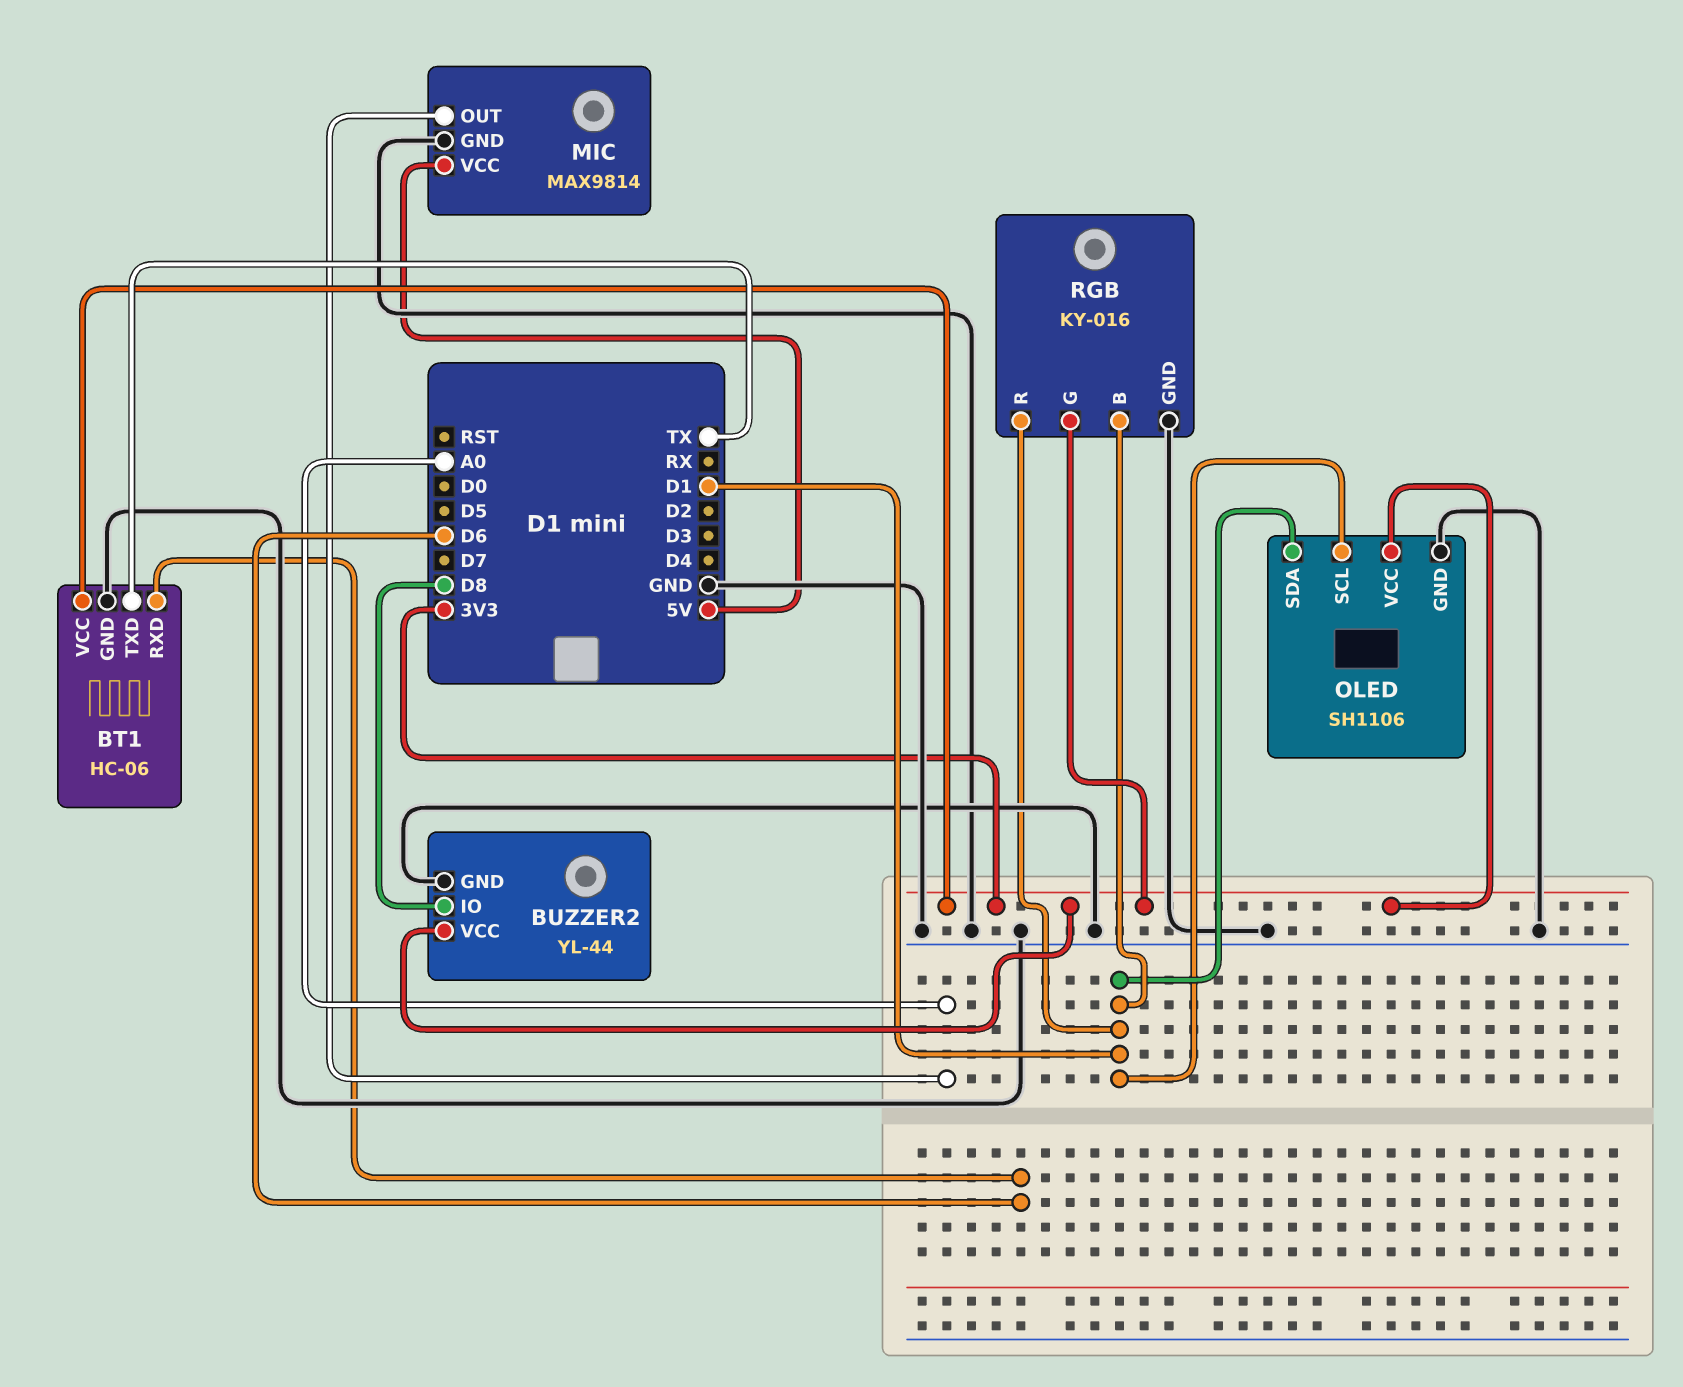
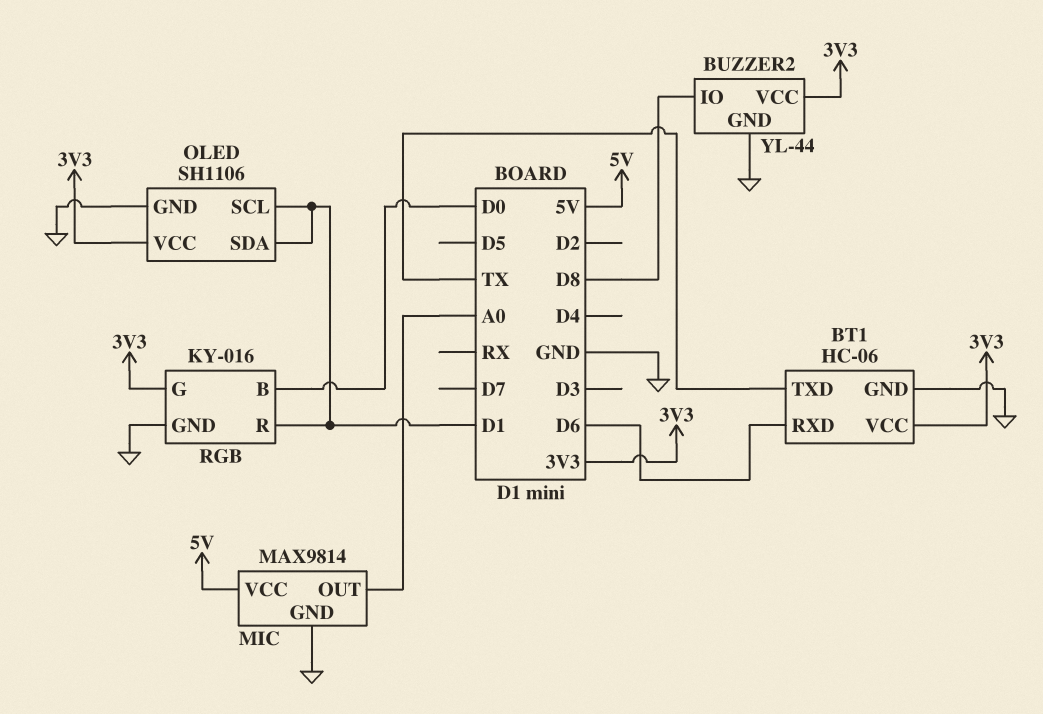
RGB pin B: D1 -> D0

